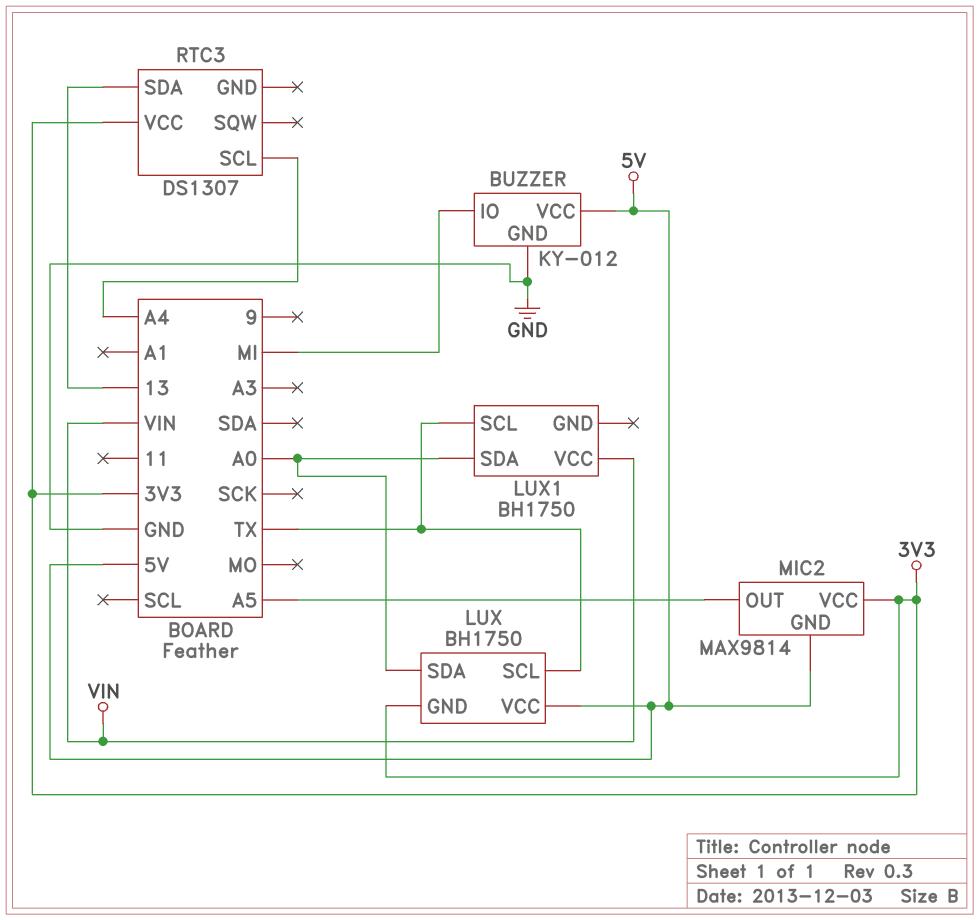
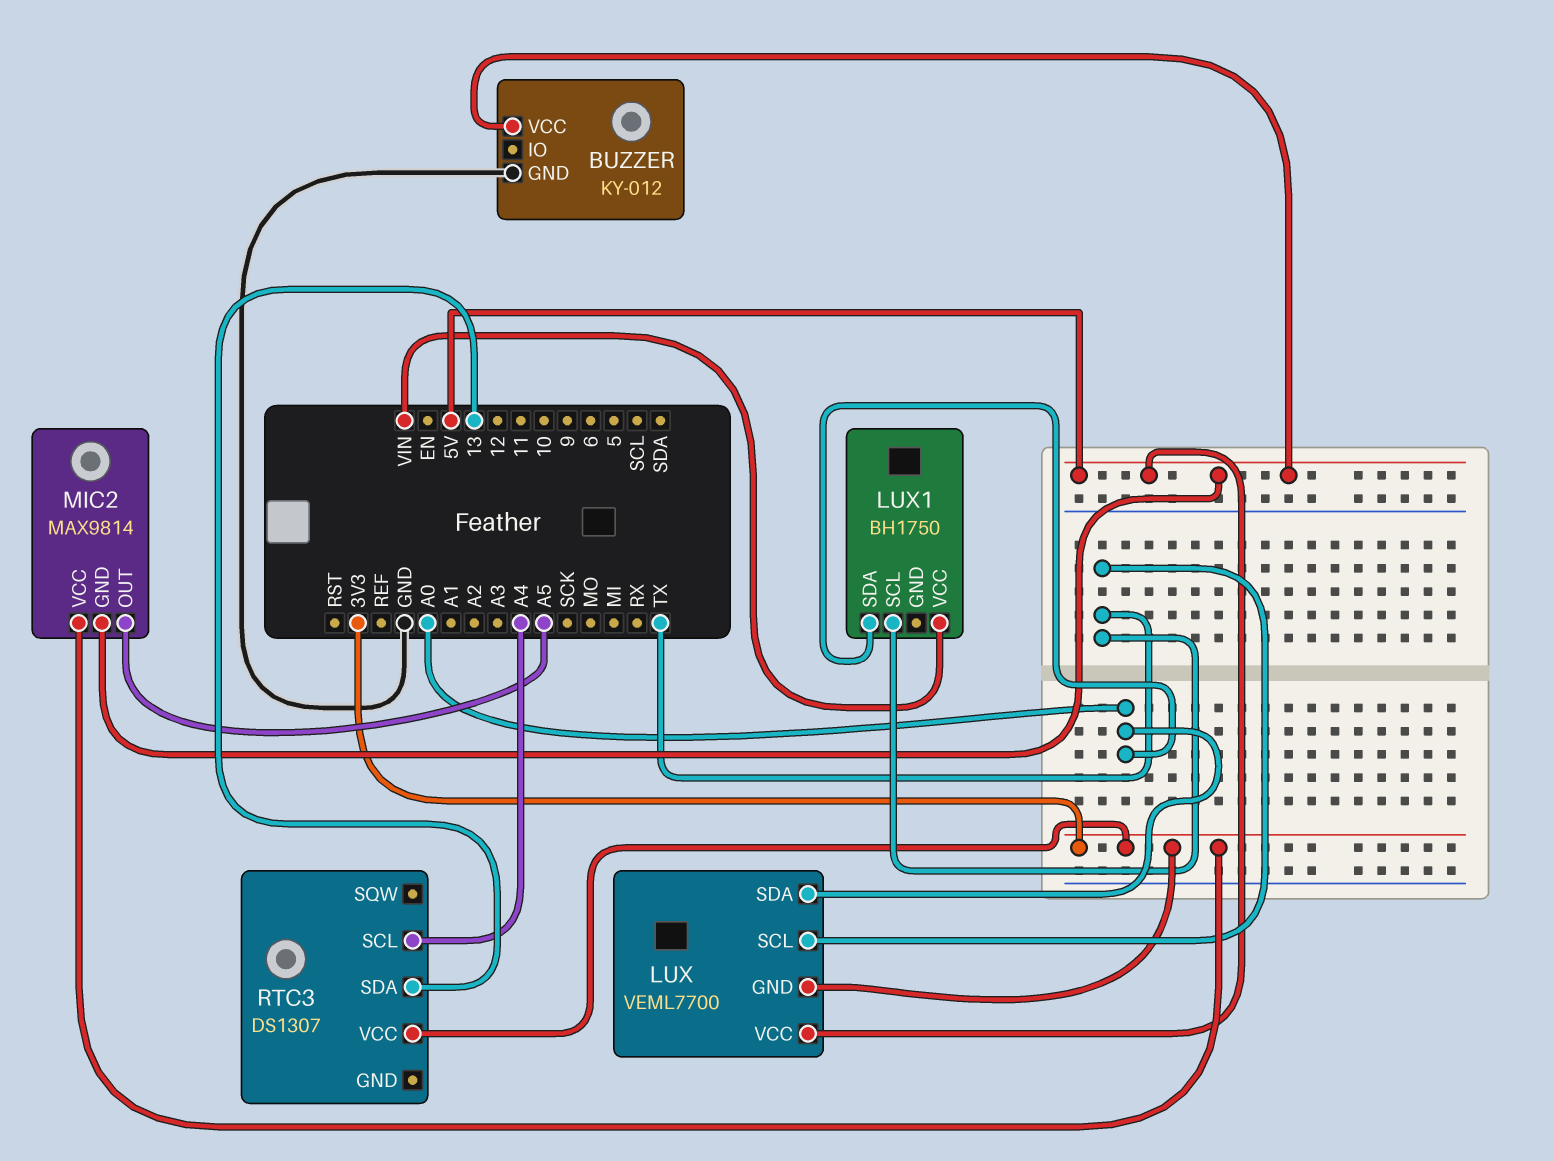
BUZZER pin IO: MI -> none
LUX: BH1750 -> VEML7700

